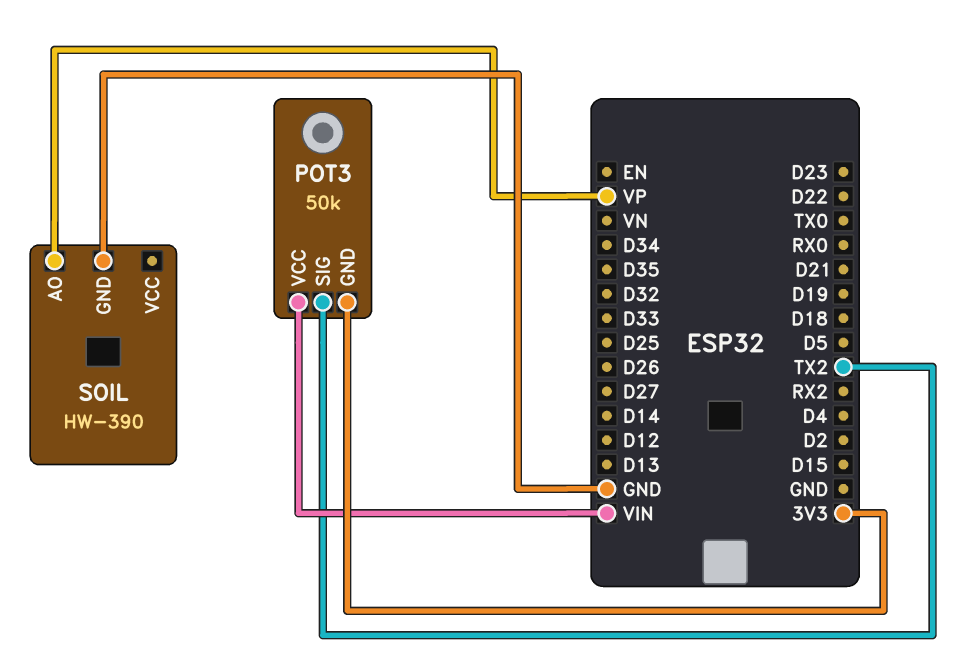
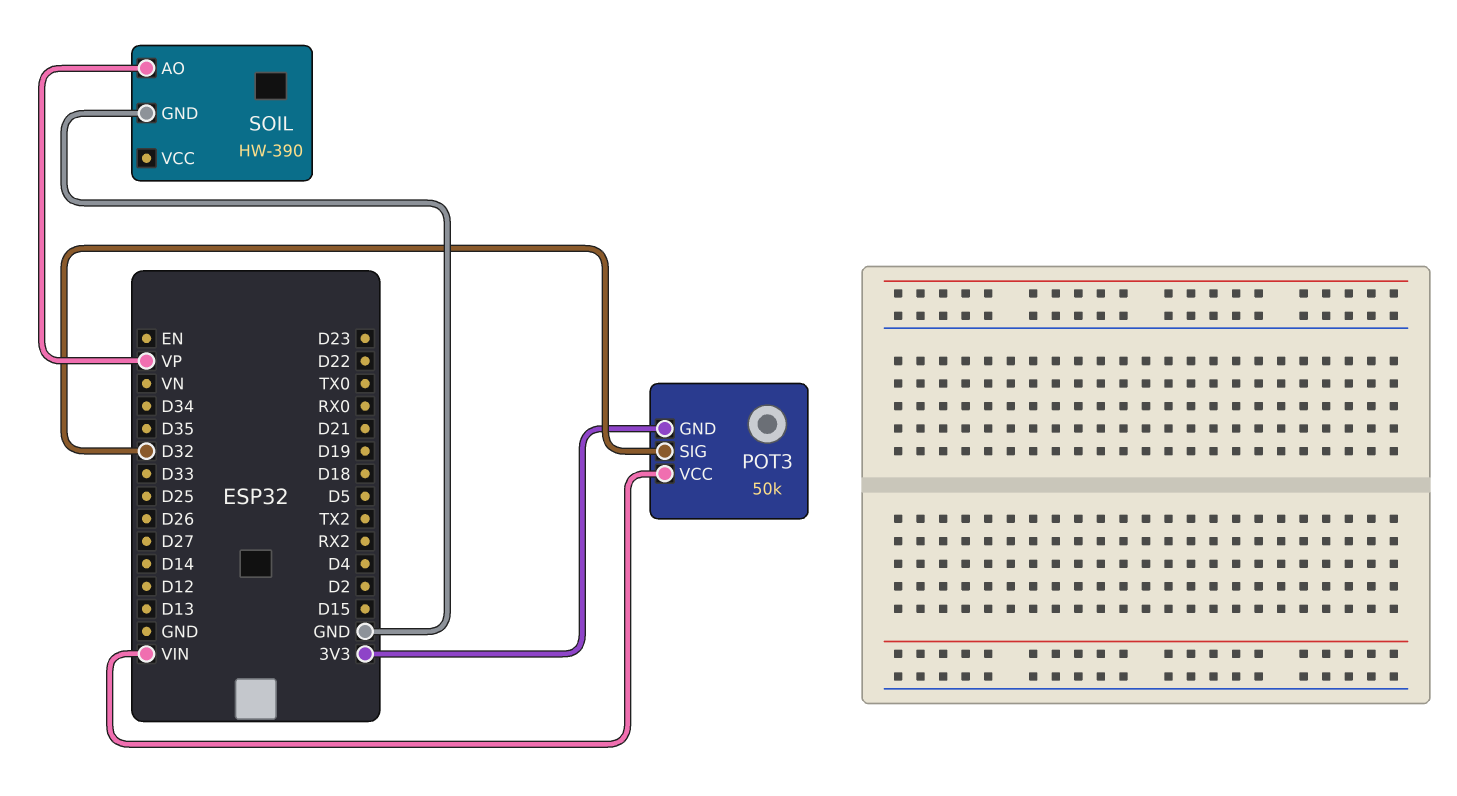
POT3 pin SIG: TX2 -> D32

